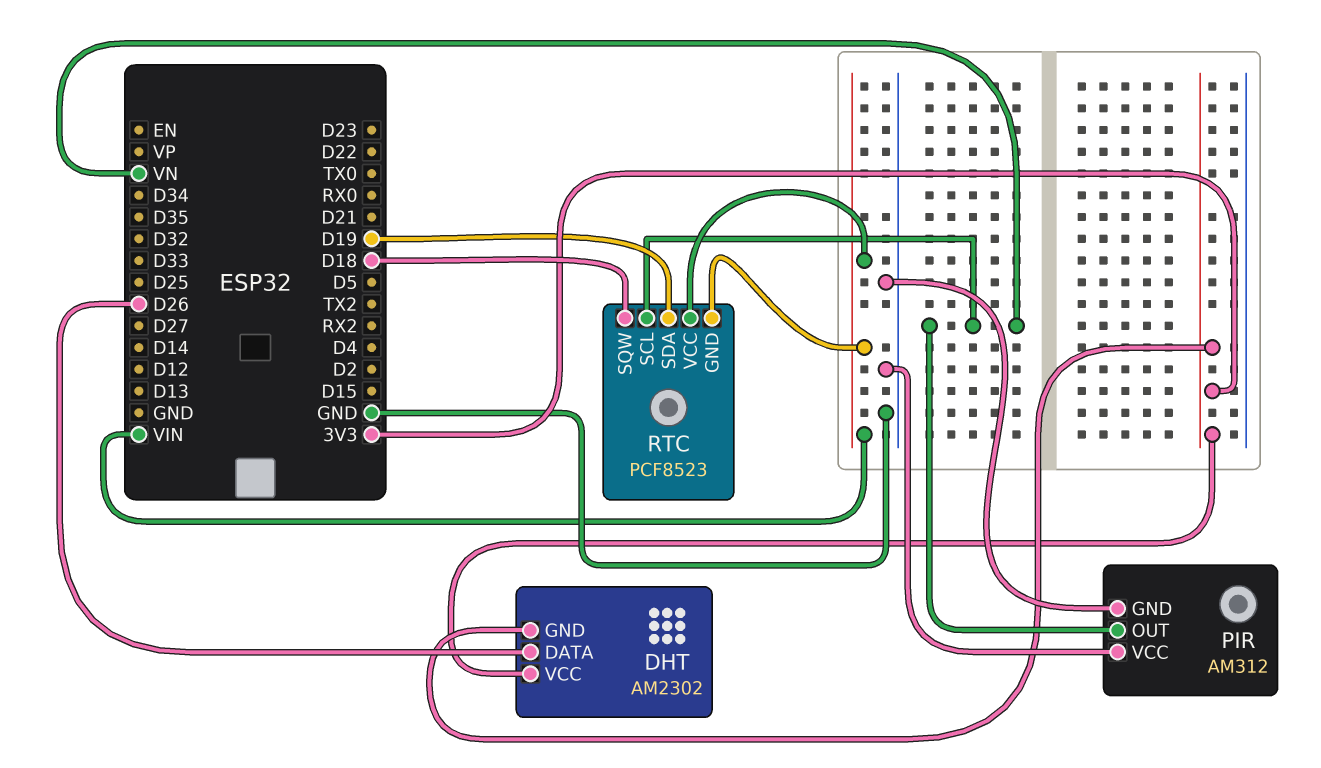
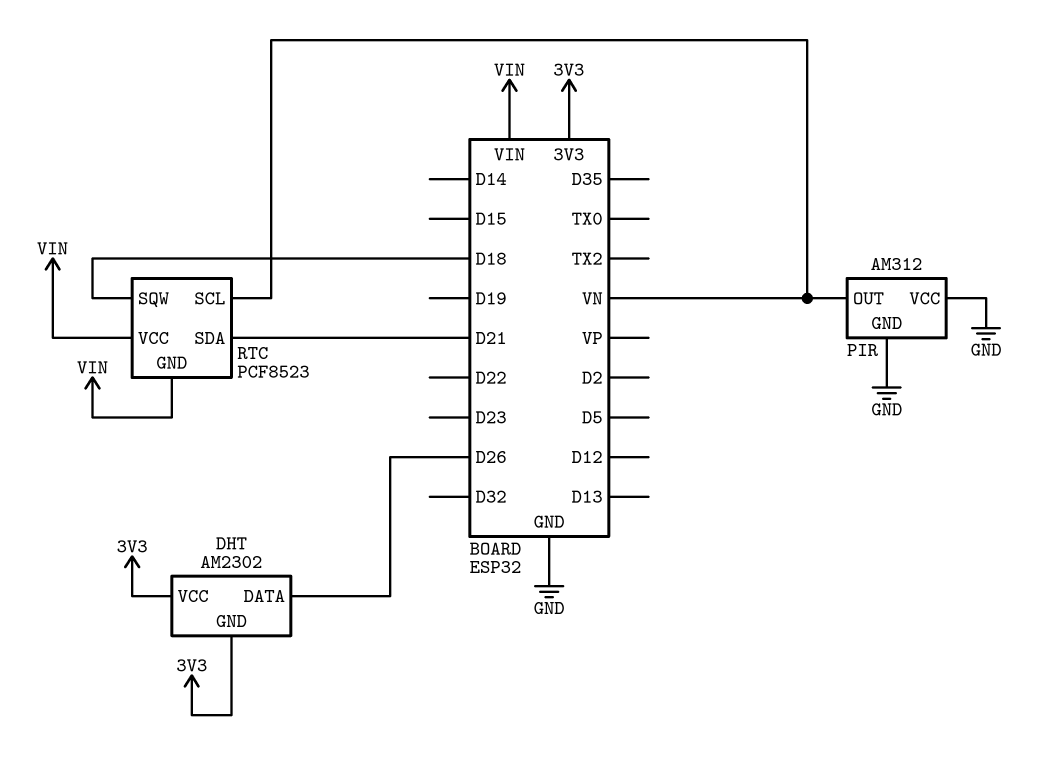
RTC pin SDA: D19 -> D21

